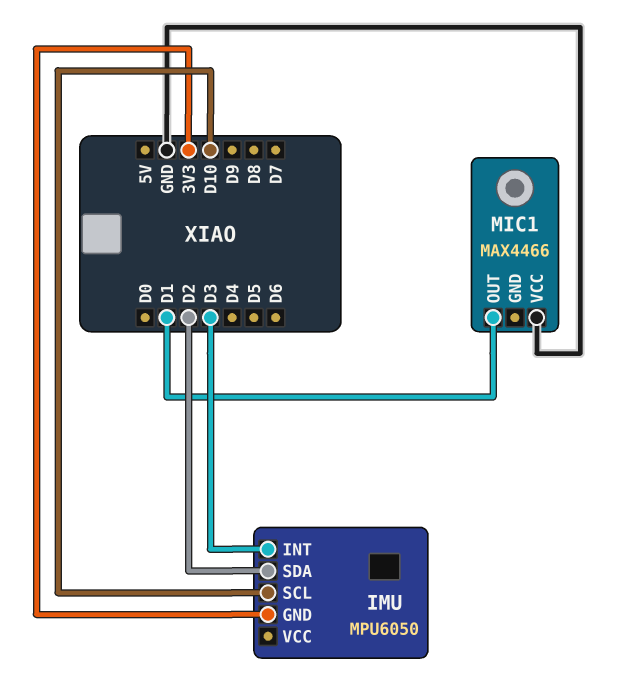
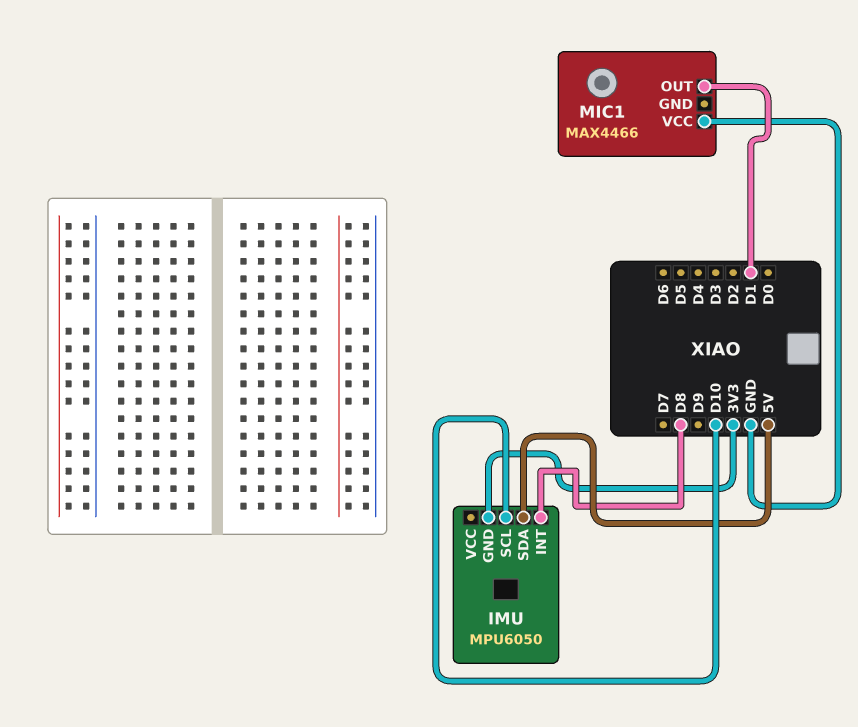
IMU pin INT: D3 -> D8
IMU pin SDA: D2 -> 5V

